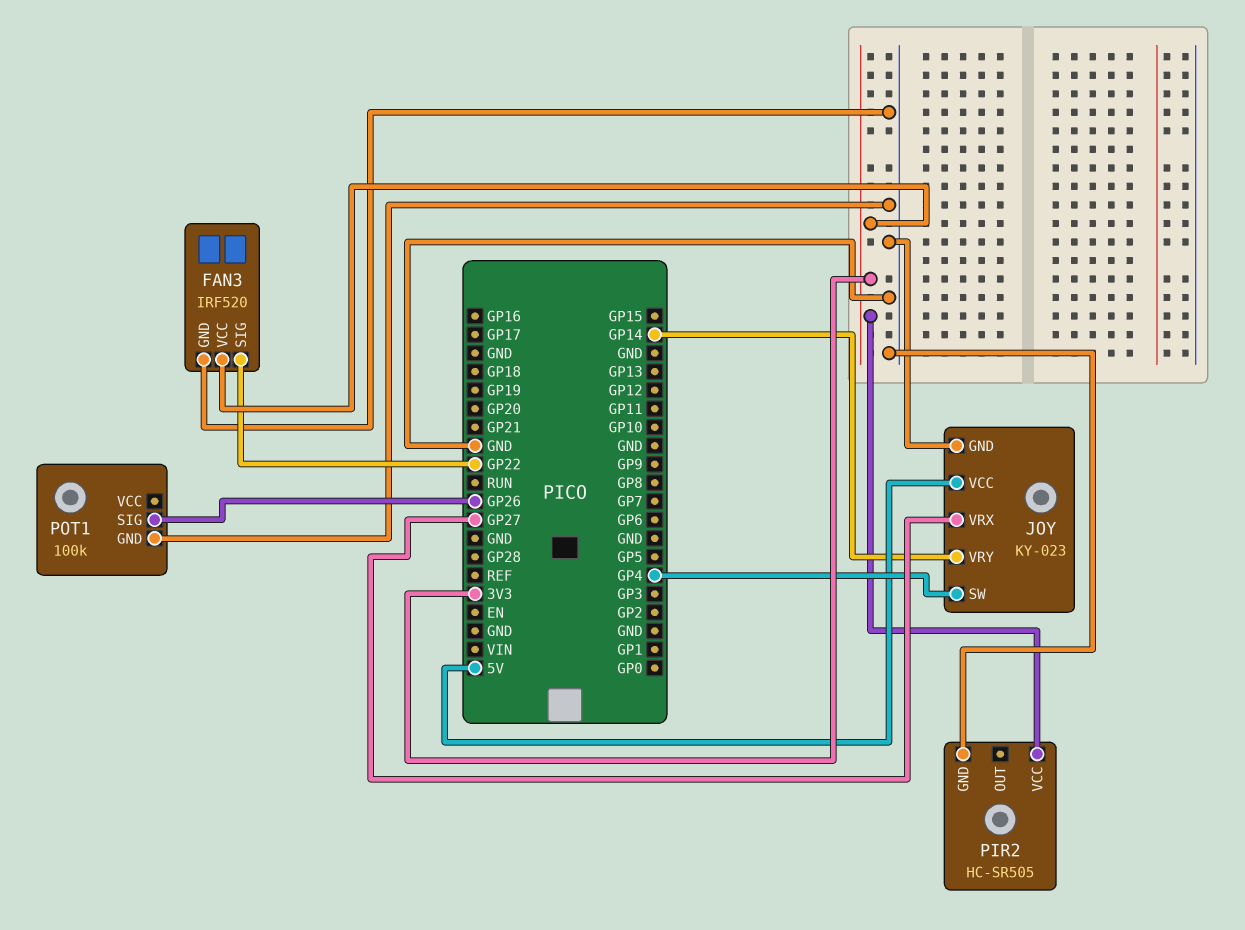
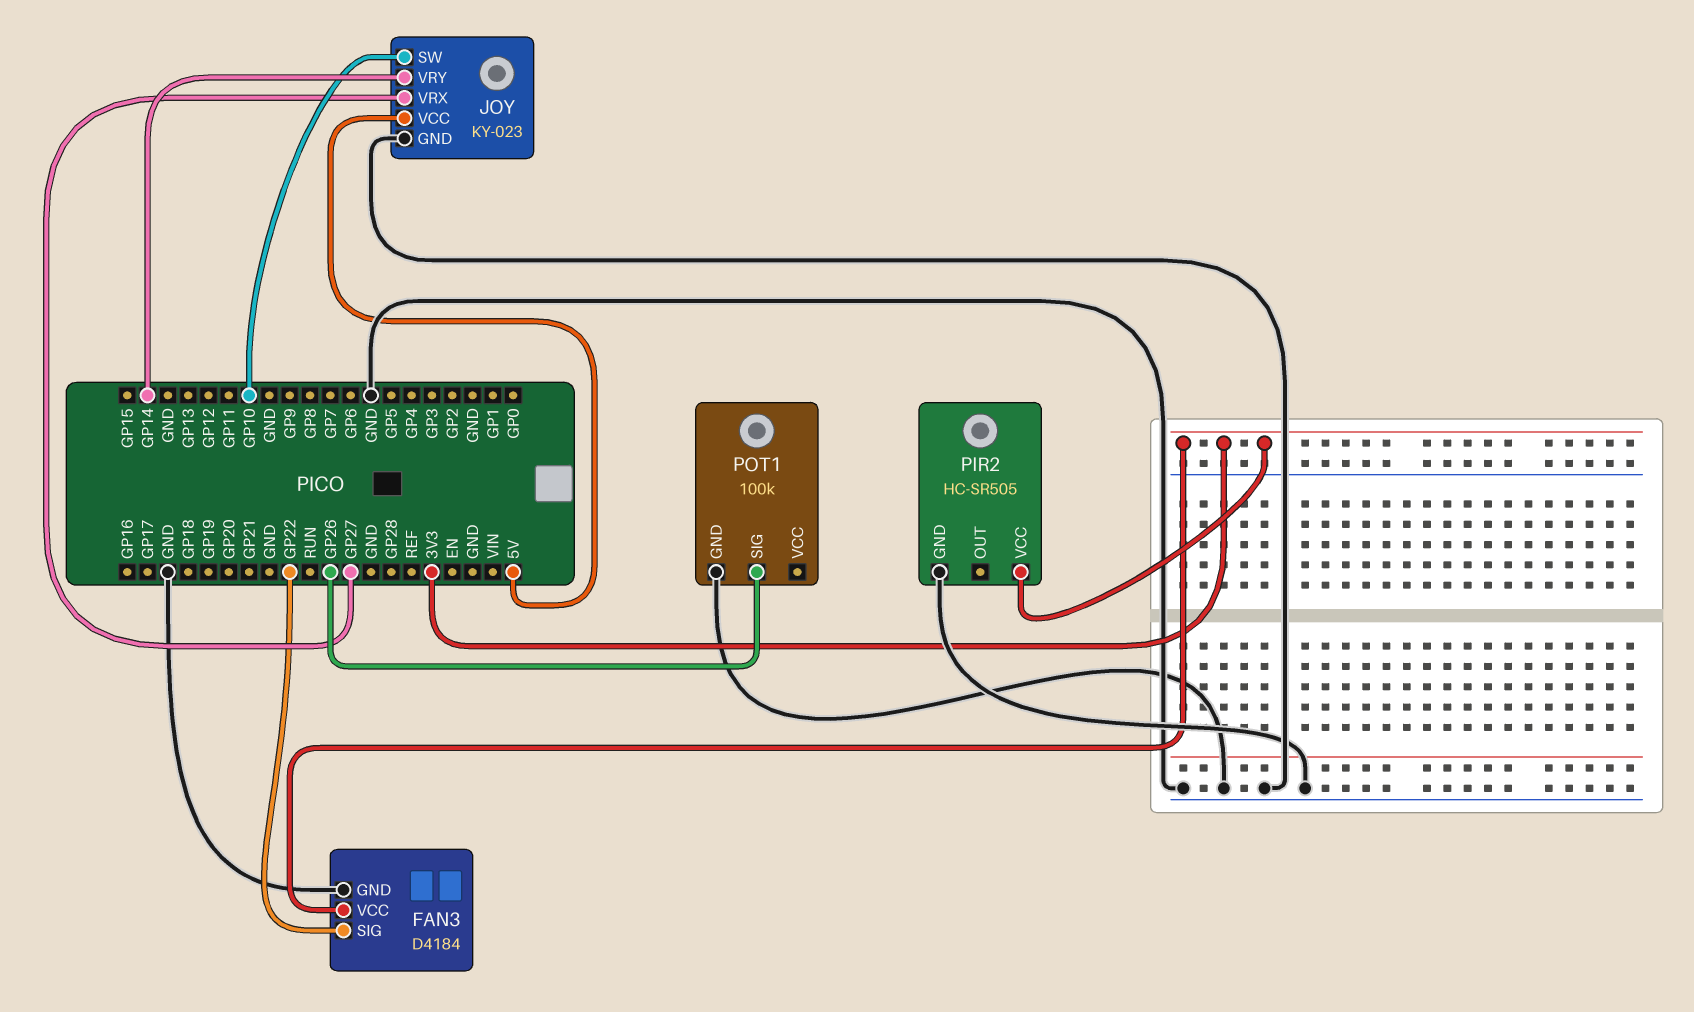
FAN3: IRF520 -> D4184
JOY pin SW: GP4 -> GP10

